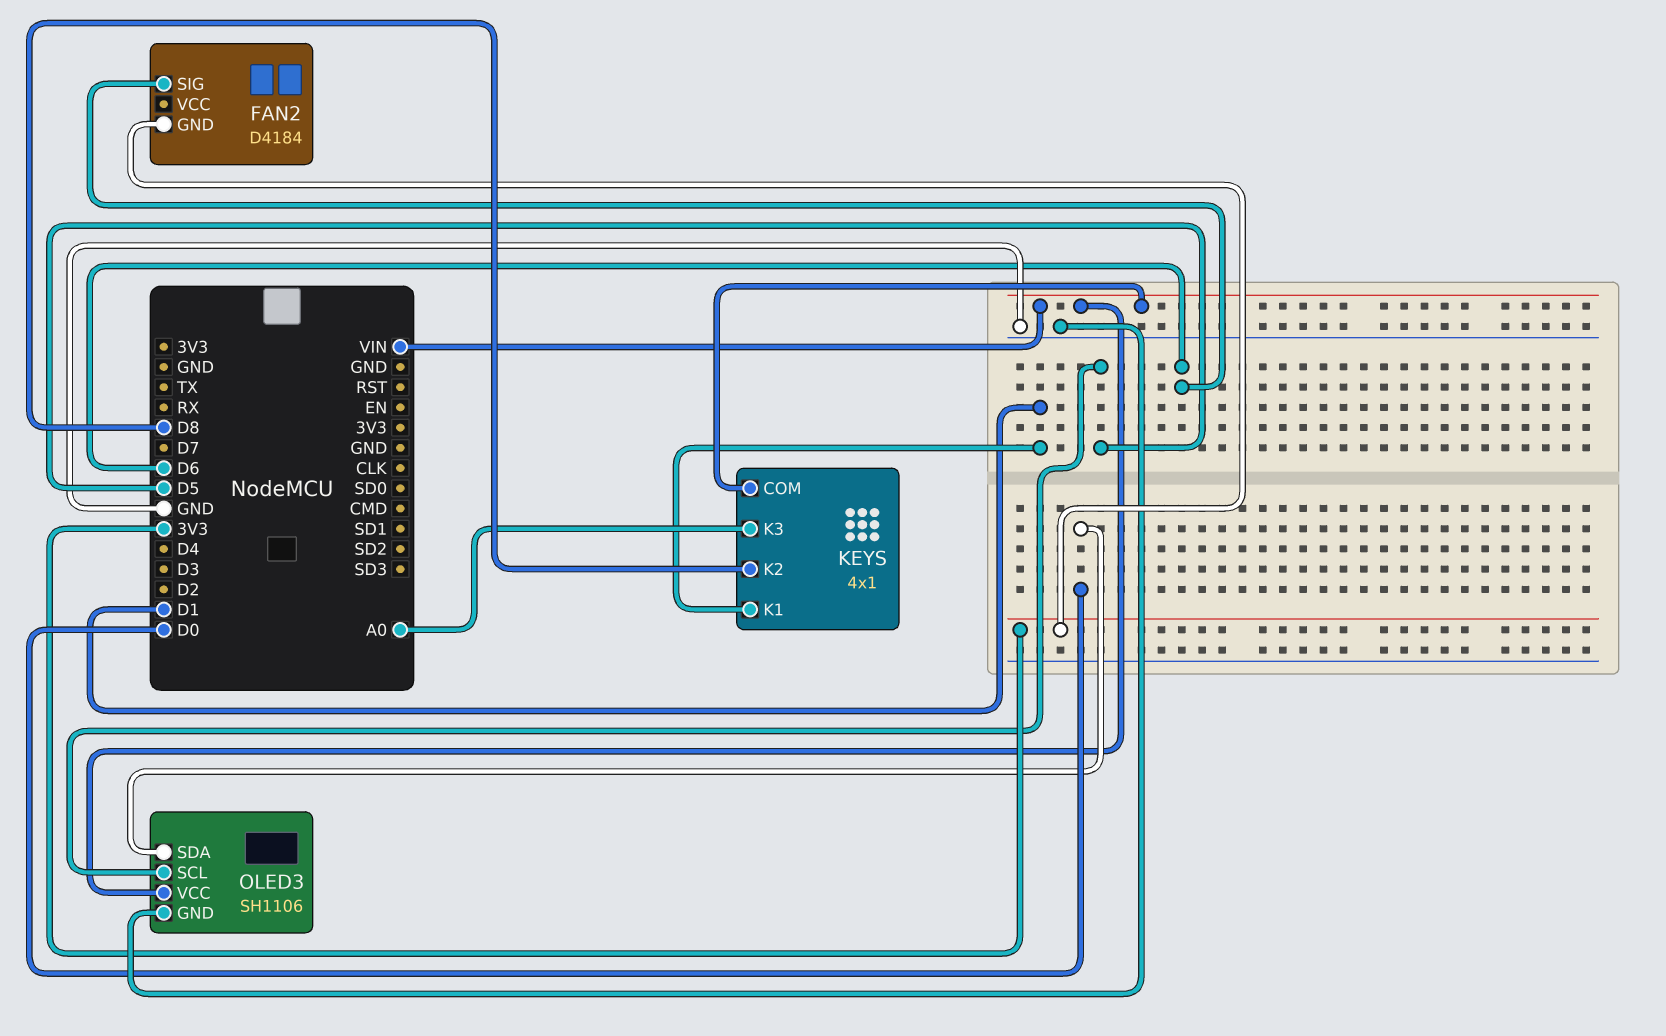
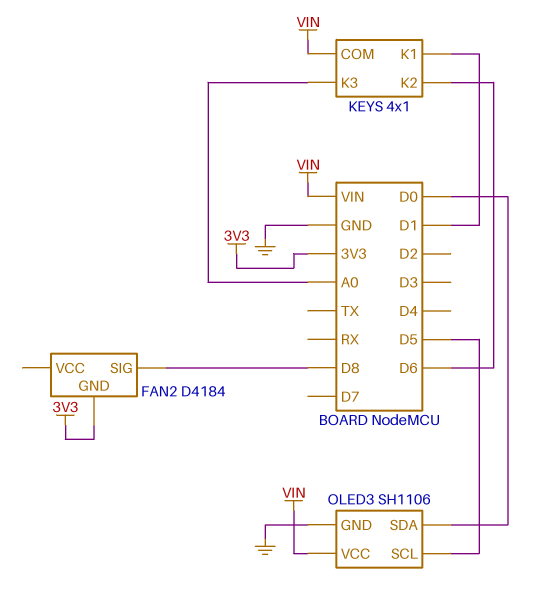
FAN2 pin SIG: D6 -> D8
KEYS pin K2: D8 -> D6

